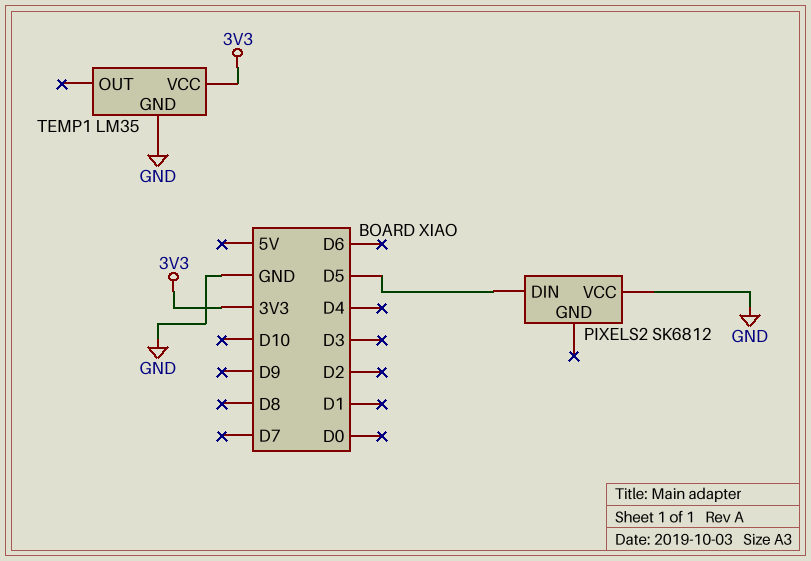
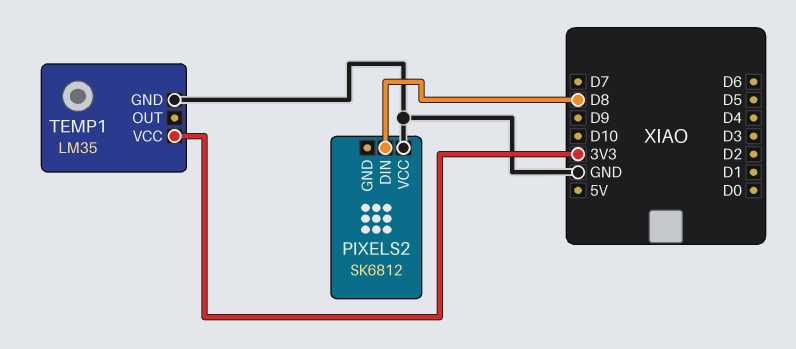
PIXELS2 pin DIN: D5 -> D8

